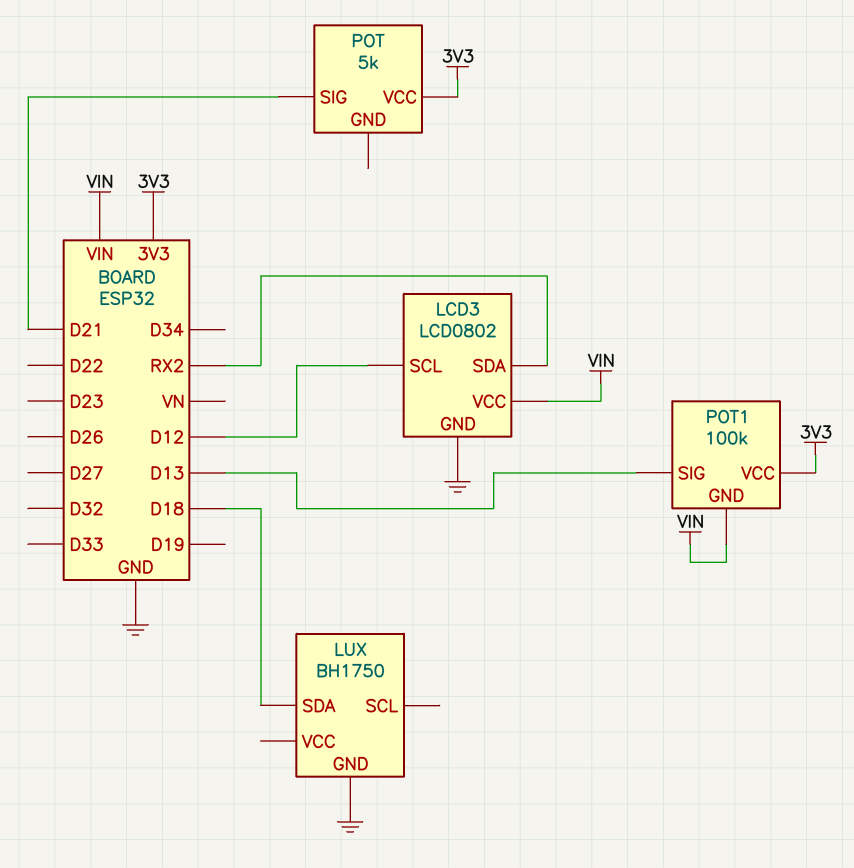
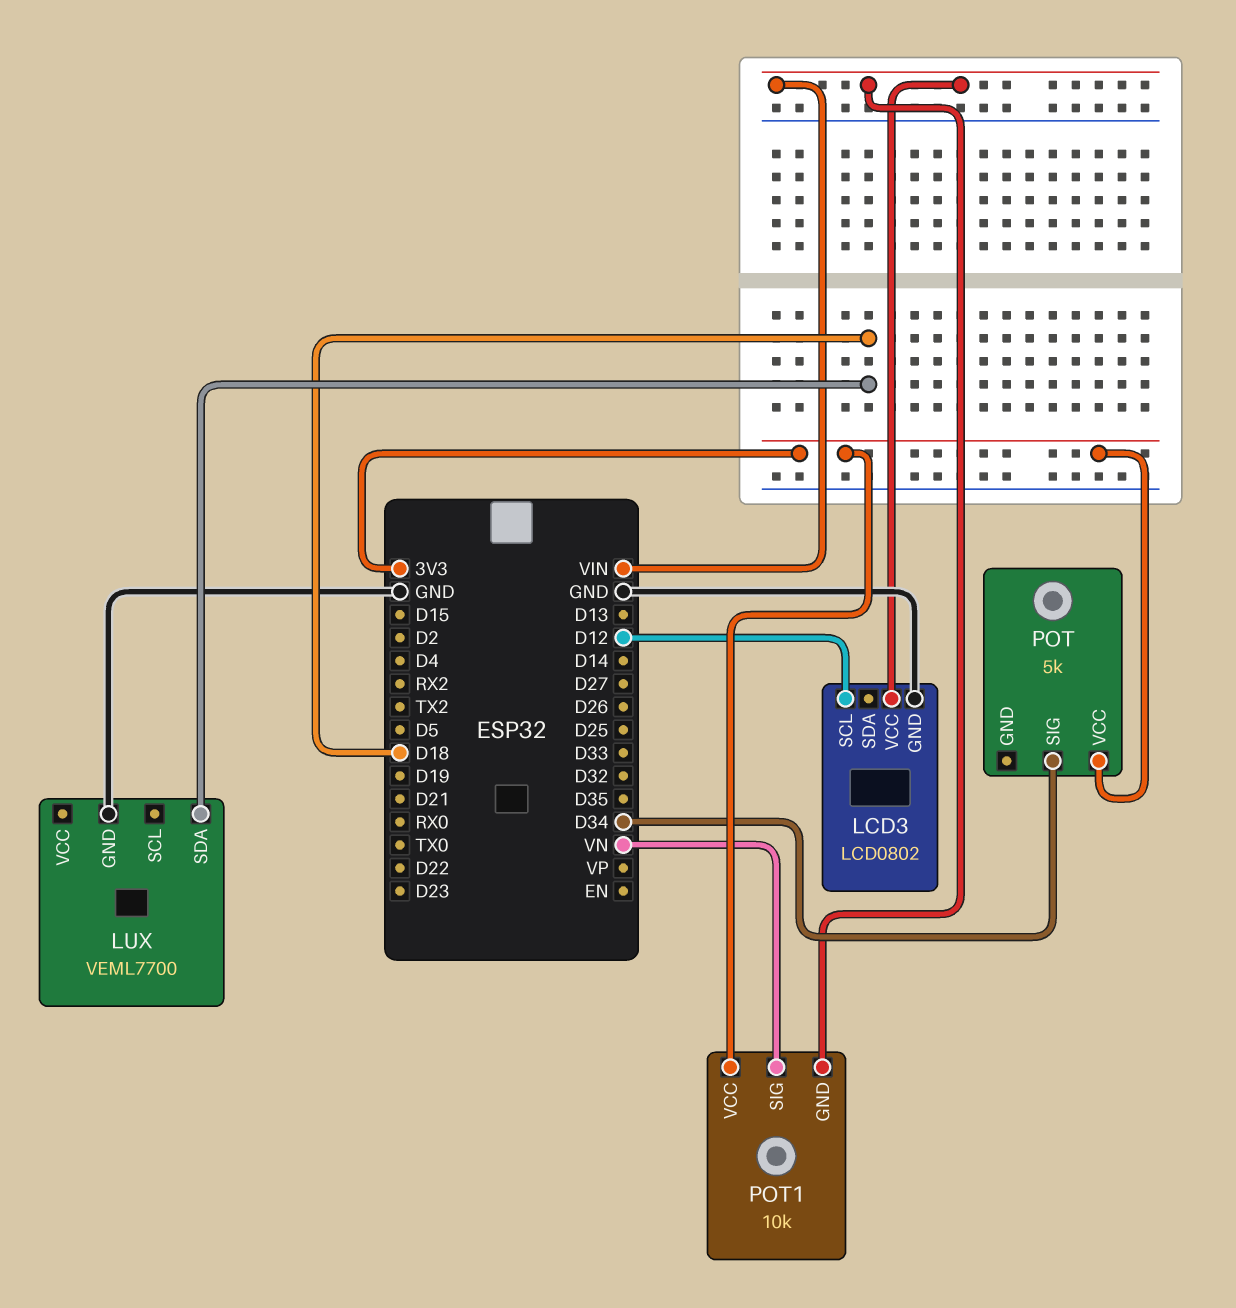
LCD3 pin SDA: RX2 -> none
LUX: BH1750 -> VEML7700
POT pin SIG: D21 -> D34
POT1: 100k -> 10k
POT1 pin SIG: D13 -> VN

